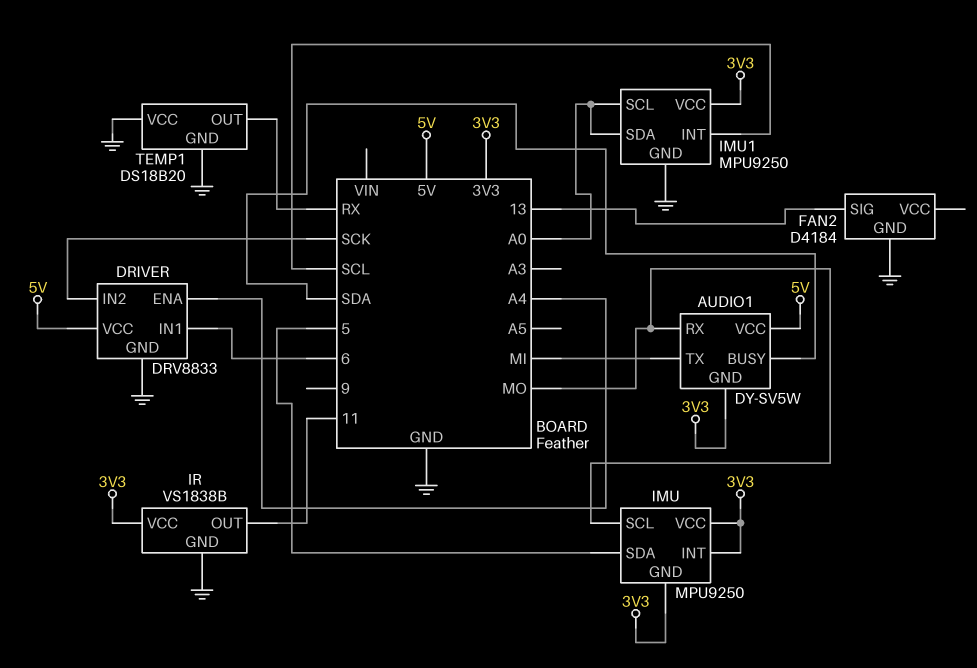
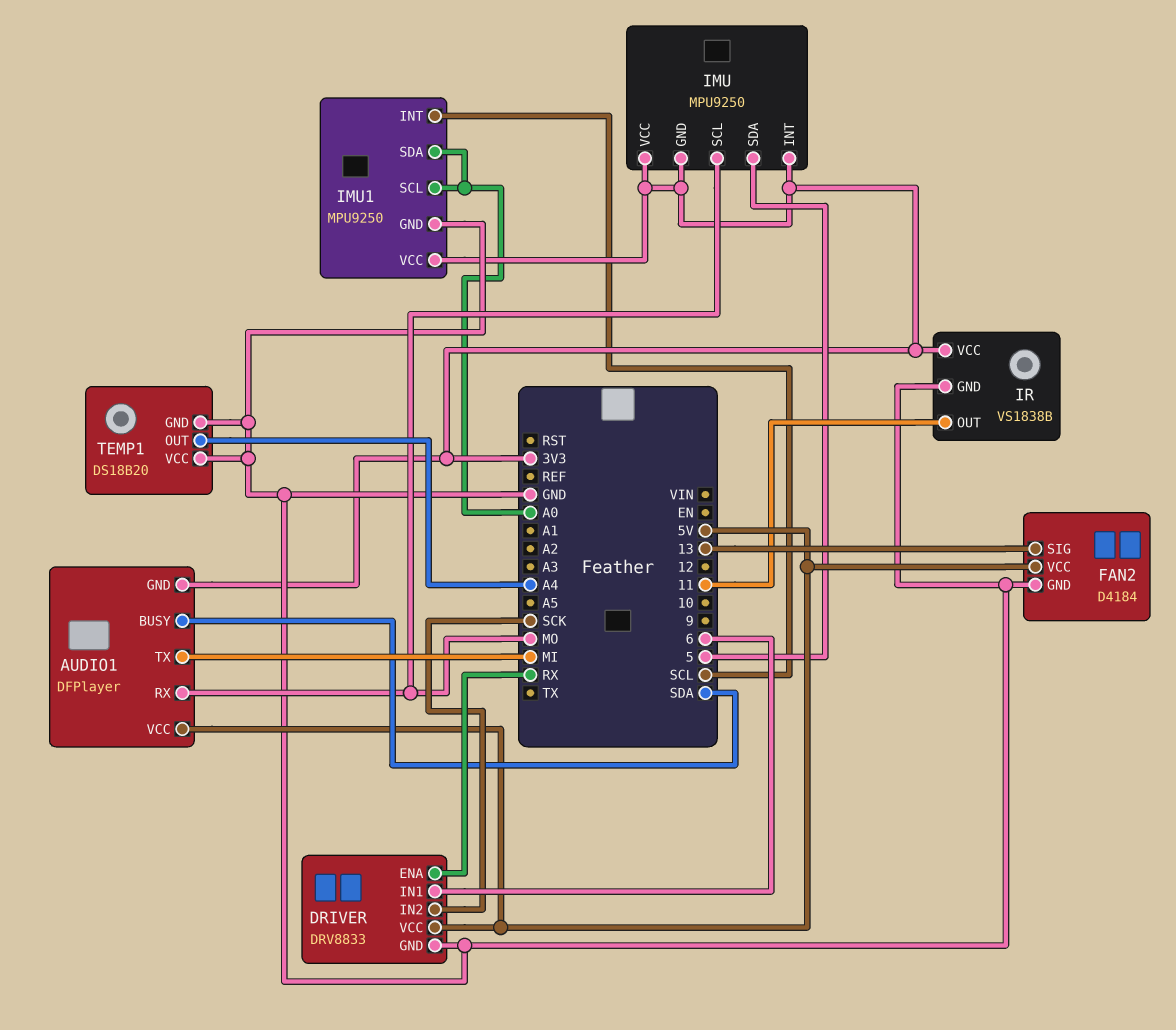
AUDIO1: DY-SV5W -> DFPlayer
DRIVER pin ENA: A4 -> RX
FAN2 pin VCC: none -> 5V
TEMP1 pin OUT: RX -> A4

